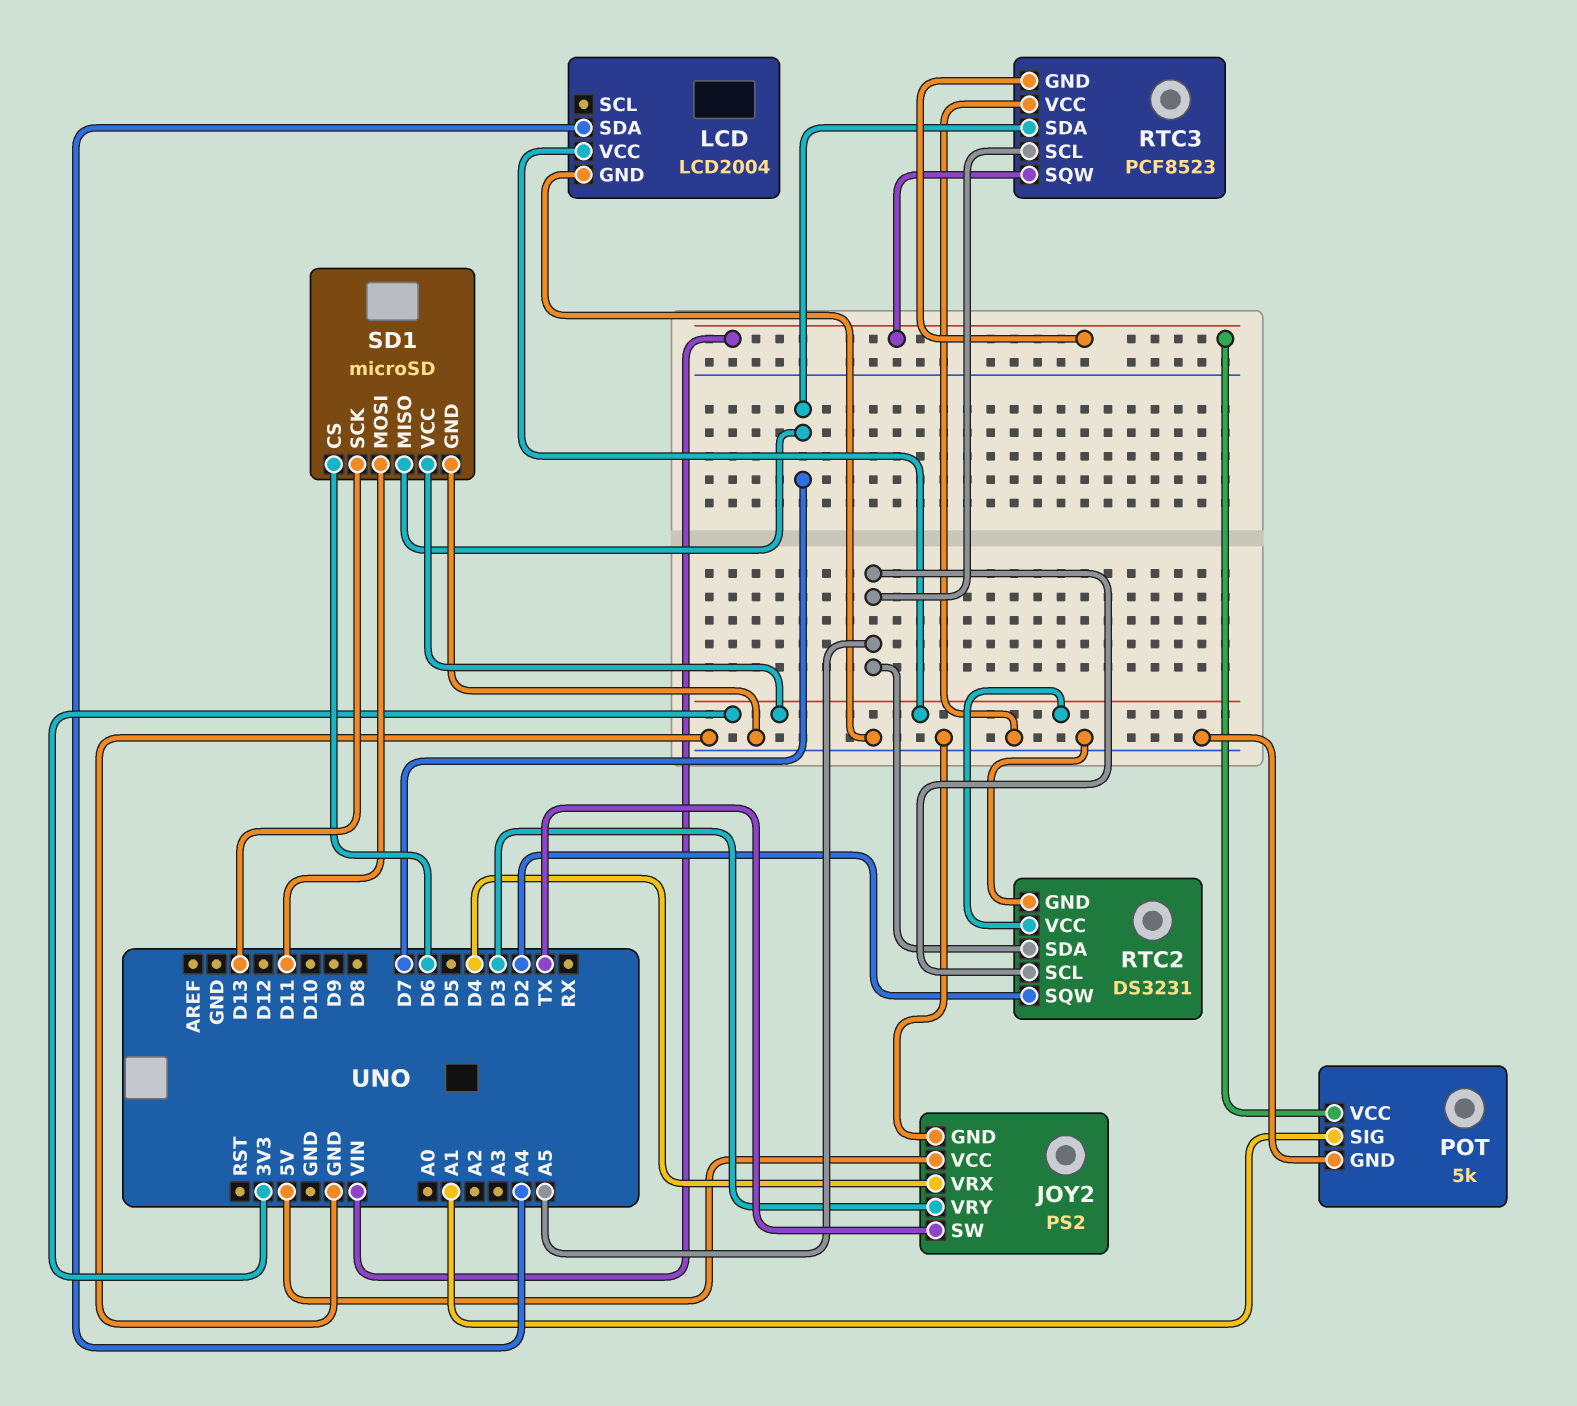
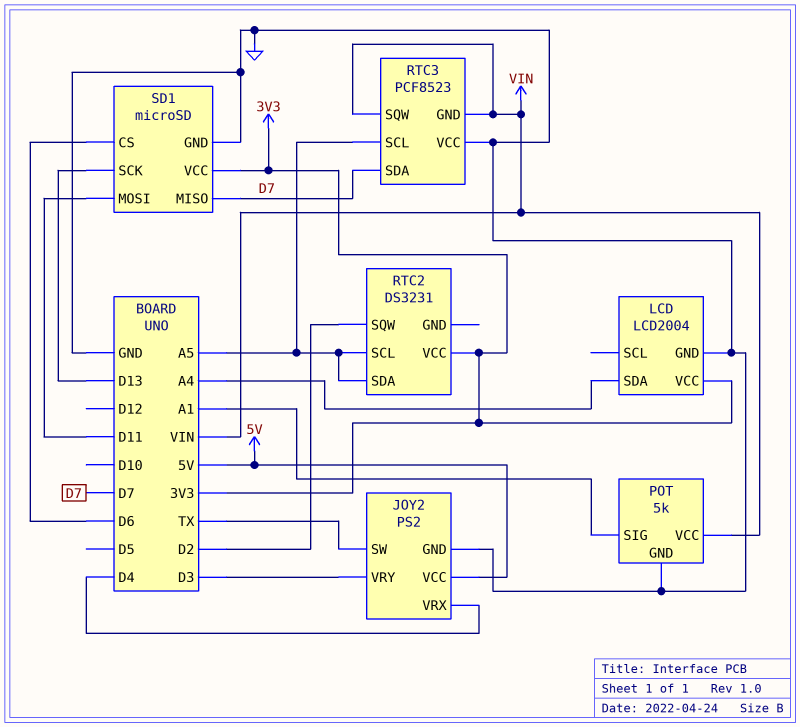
RTC2 pin GND: GND -> none

